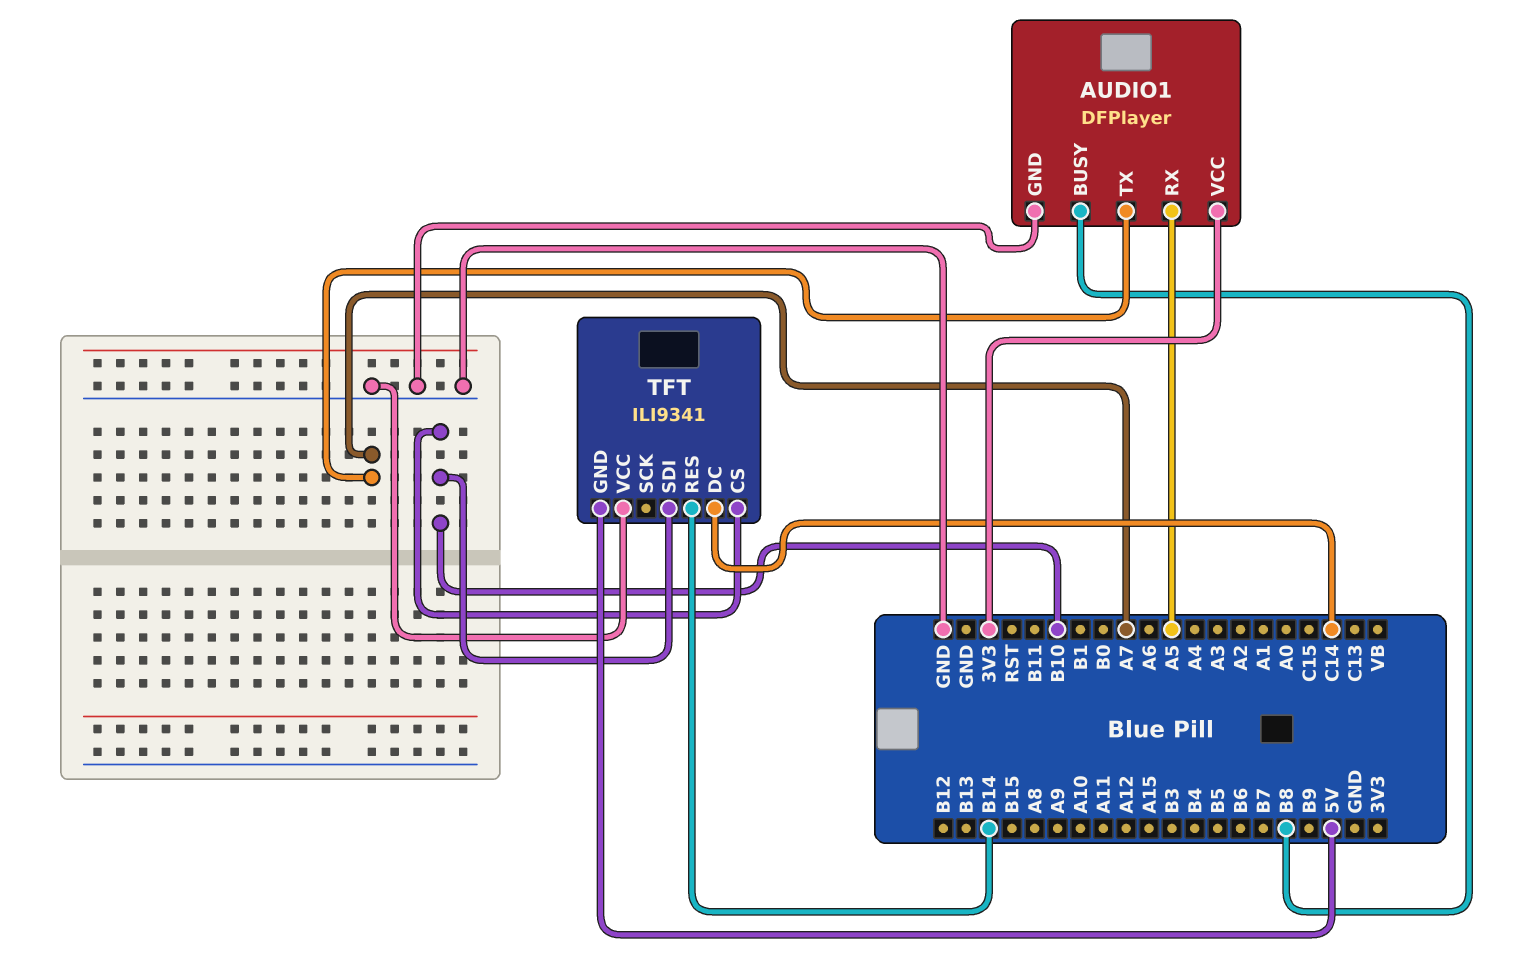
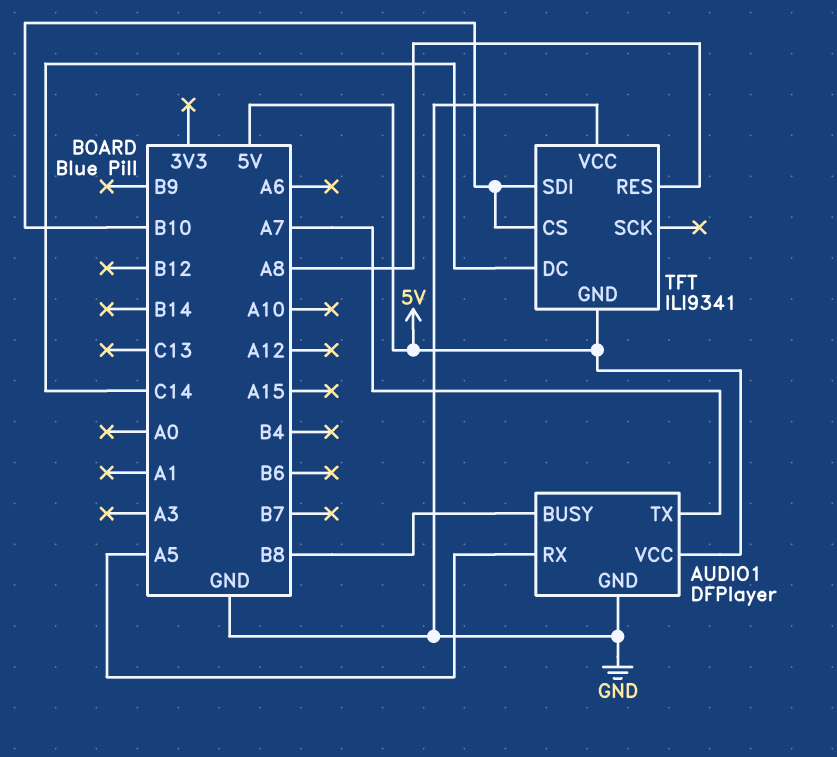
AUDIO1 pin VCC: 3V3 -> 5V
TFT pin RES: B14 -> A8

